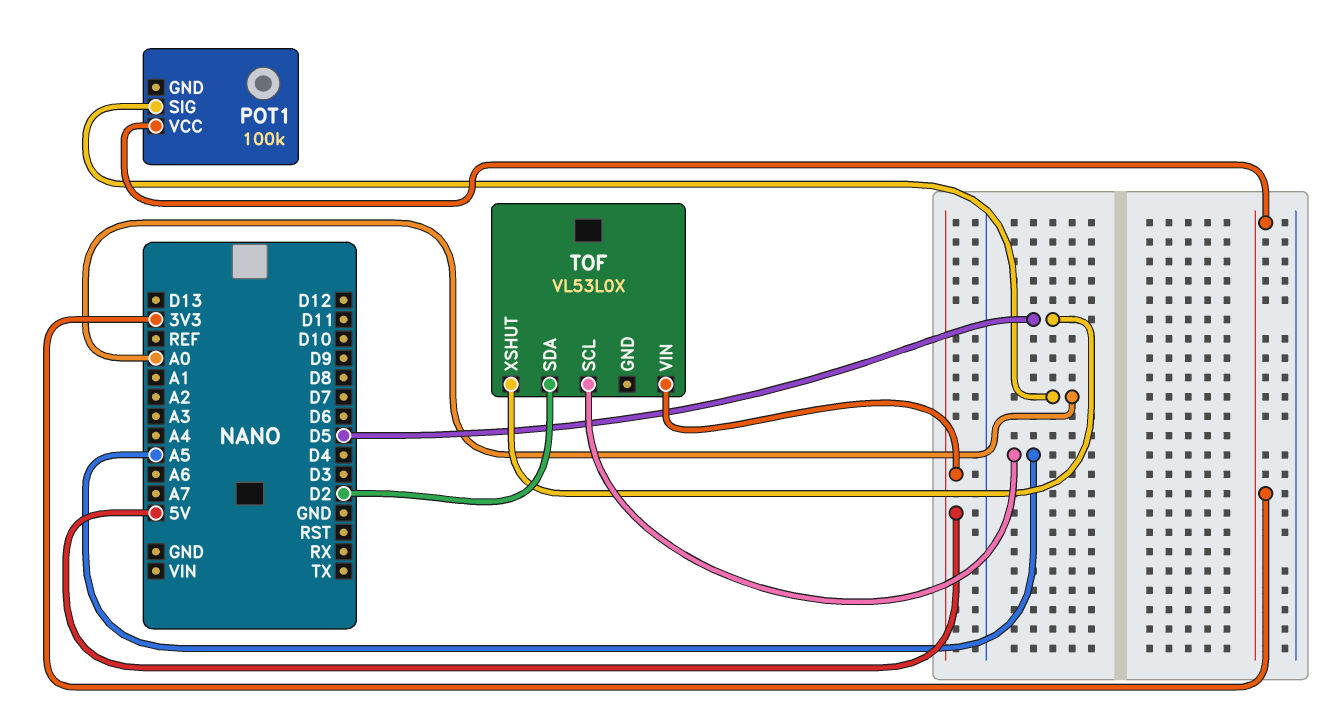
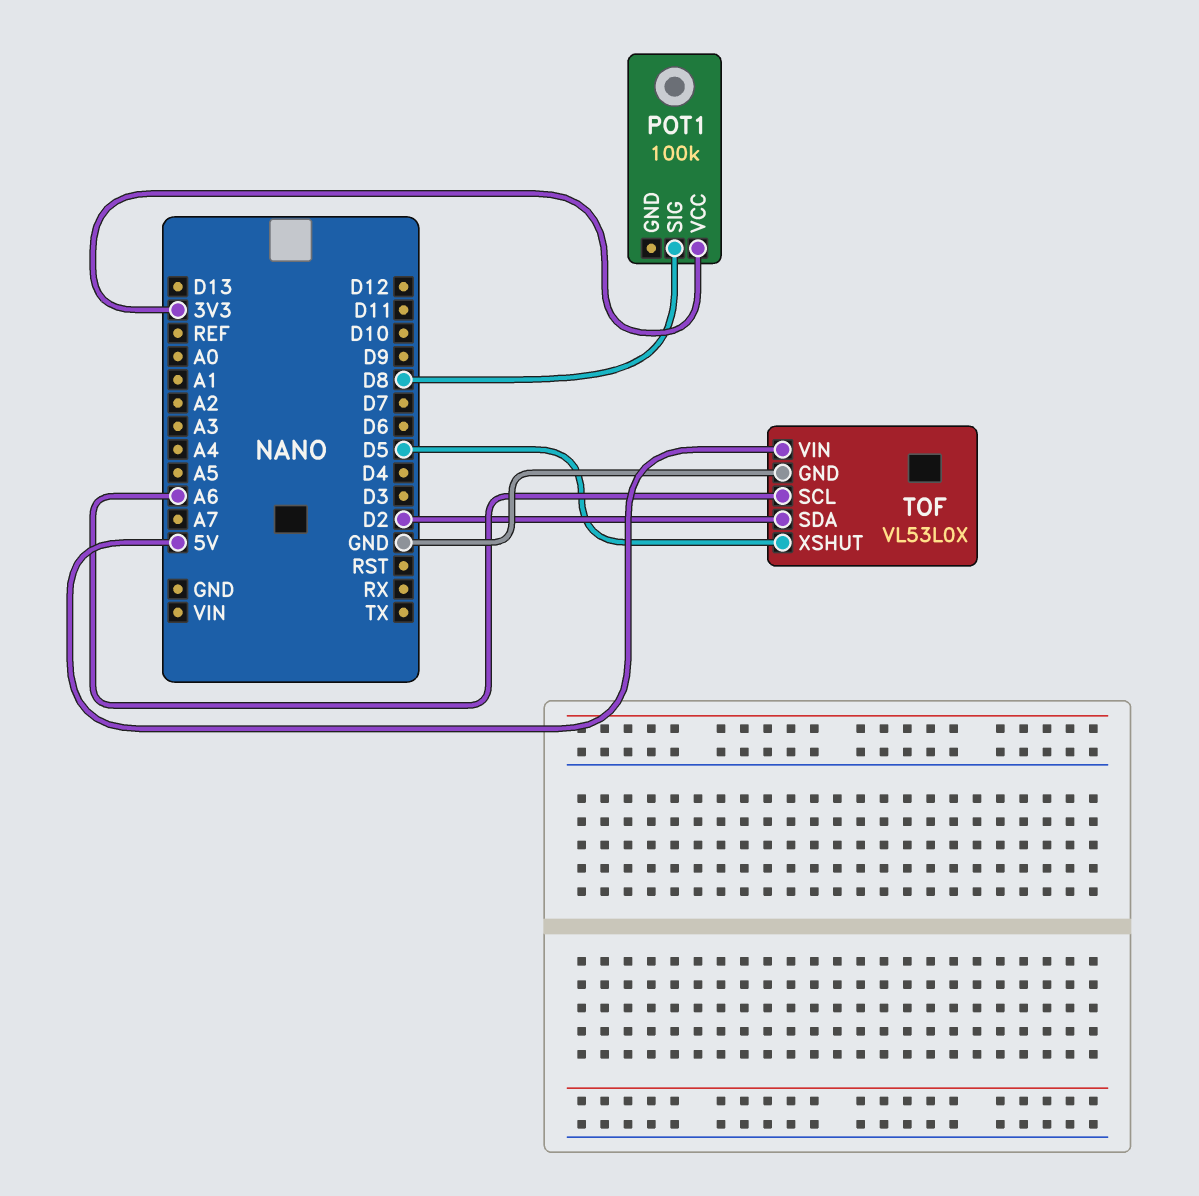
POT1 pin SIG: A0 -> D8
TOF pin GND: none -> GND
TOF pin SCL: A5 -> A6

